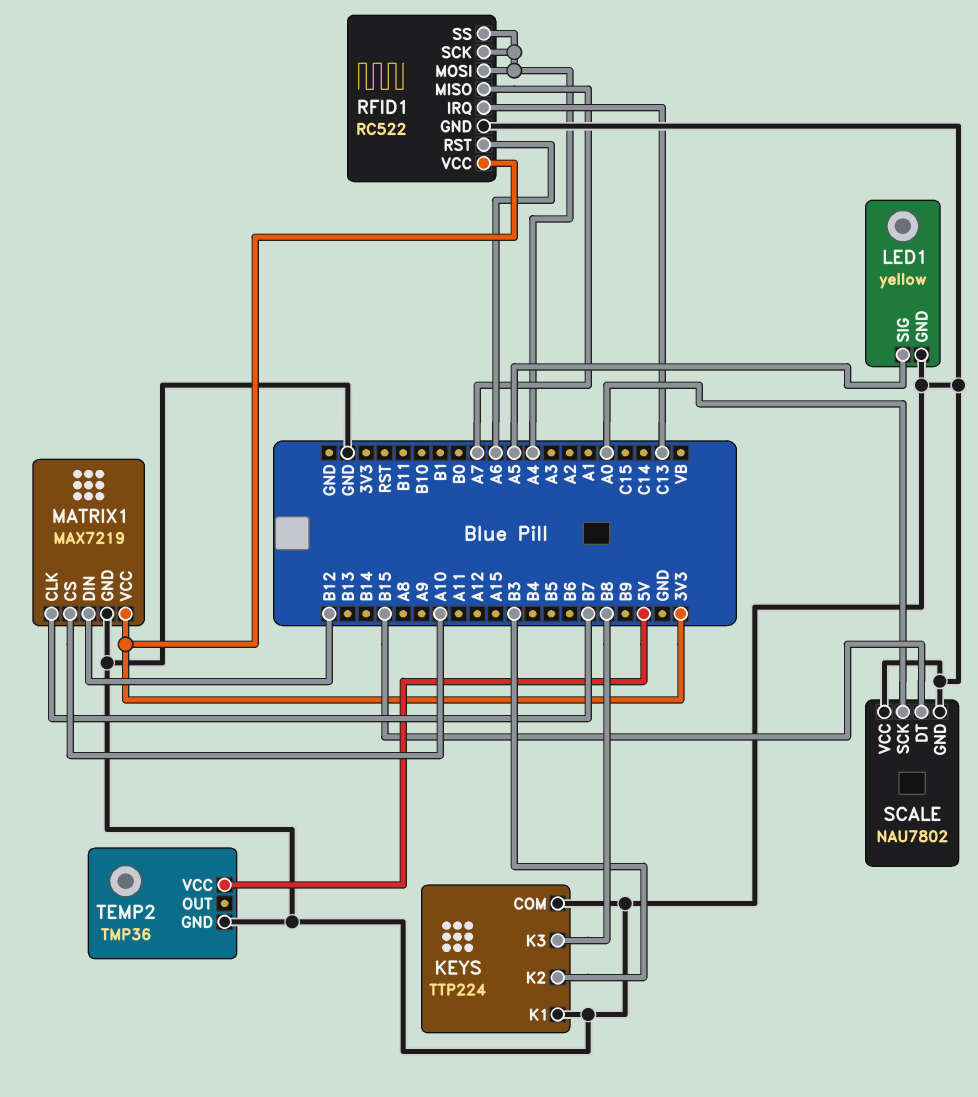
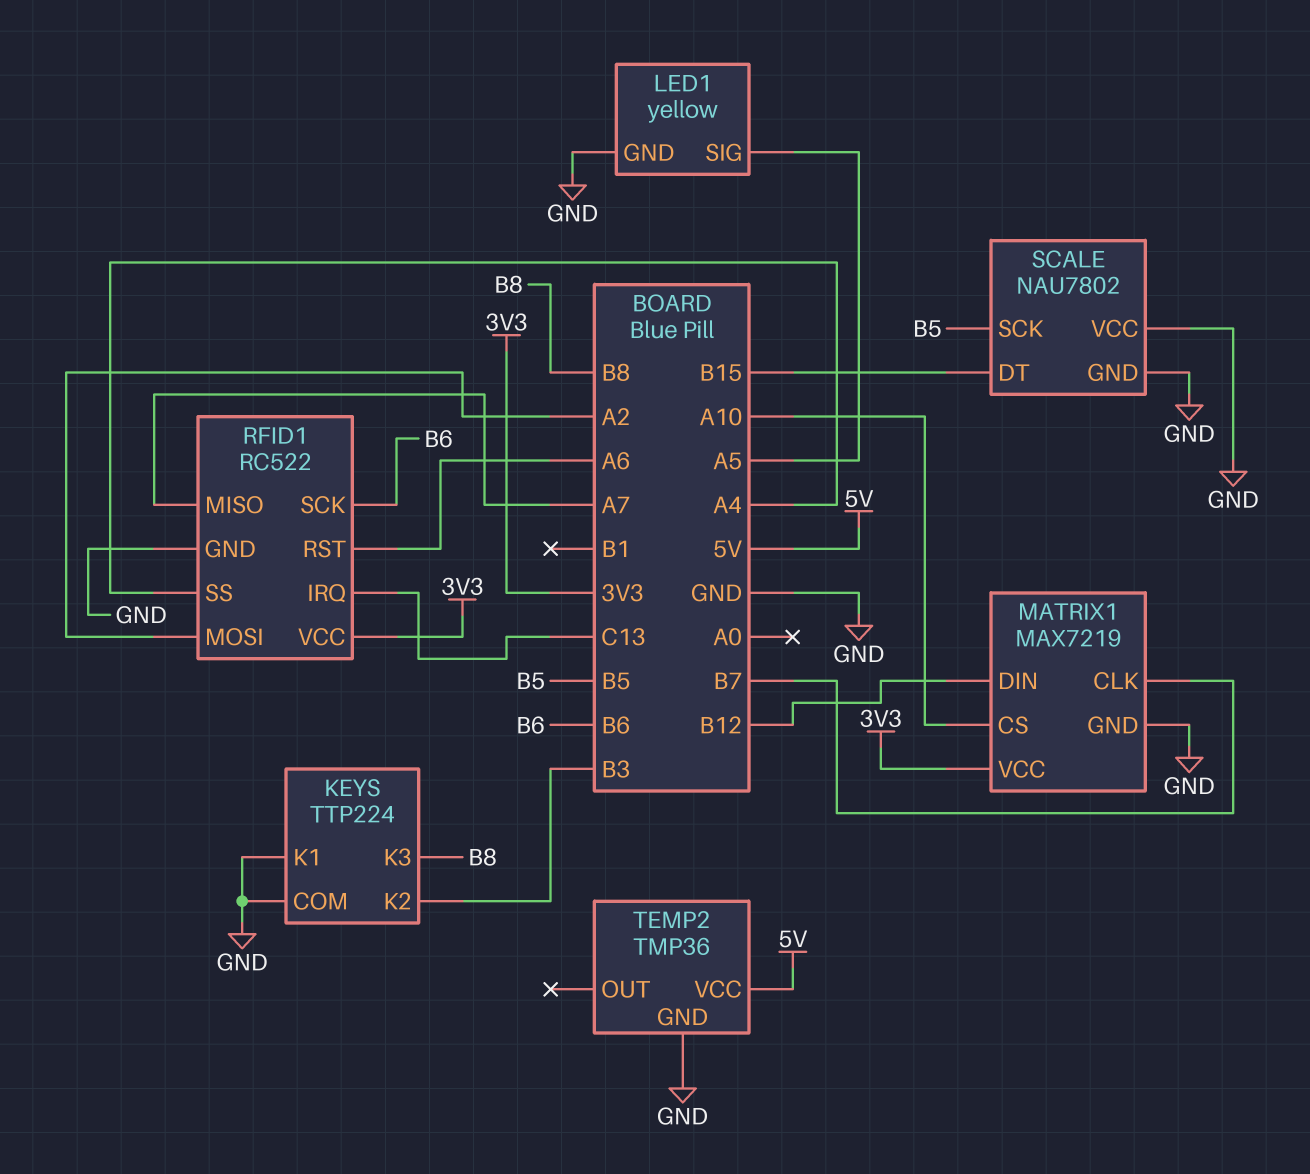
RFID1 pin MOSI: A4 -> A2
RFID1 pin SCK: A4 -> B6
SCALE pin SCK: A0 -> B5

